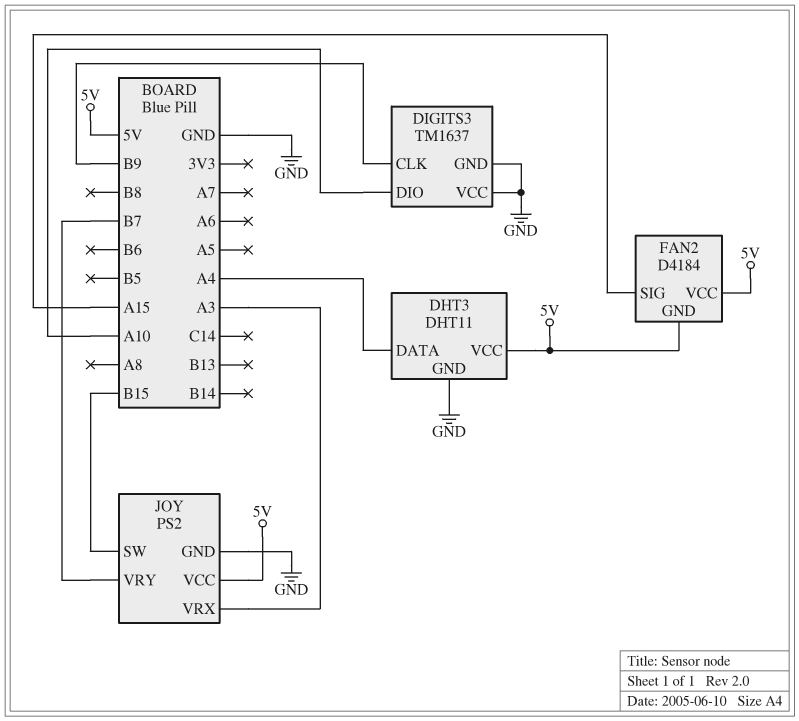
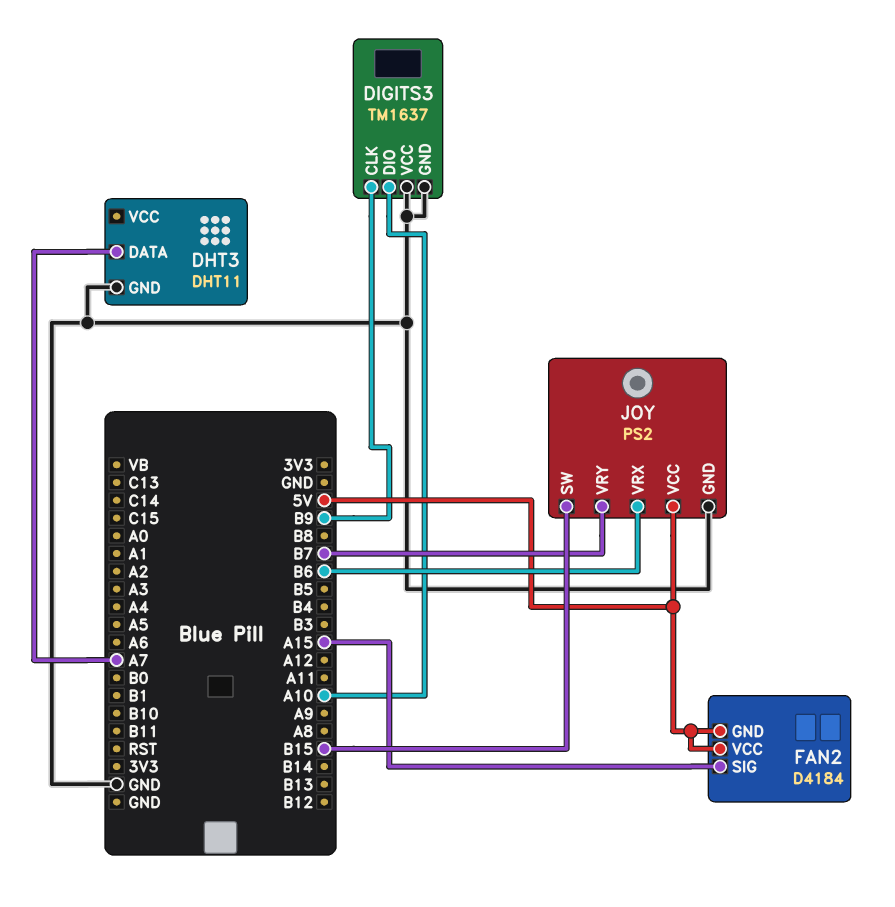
DHT3 pin DATA: A4 -> A7
DHT3 pin VCC: 5V -> none
JOY pin VRX: A3 -> B6

